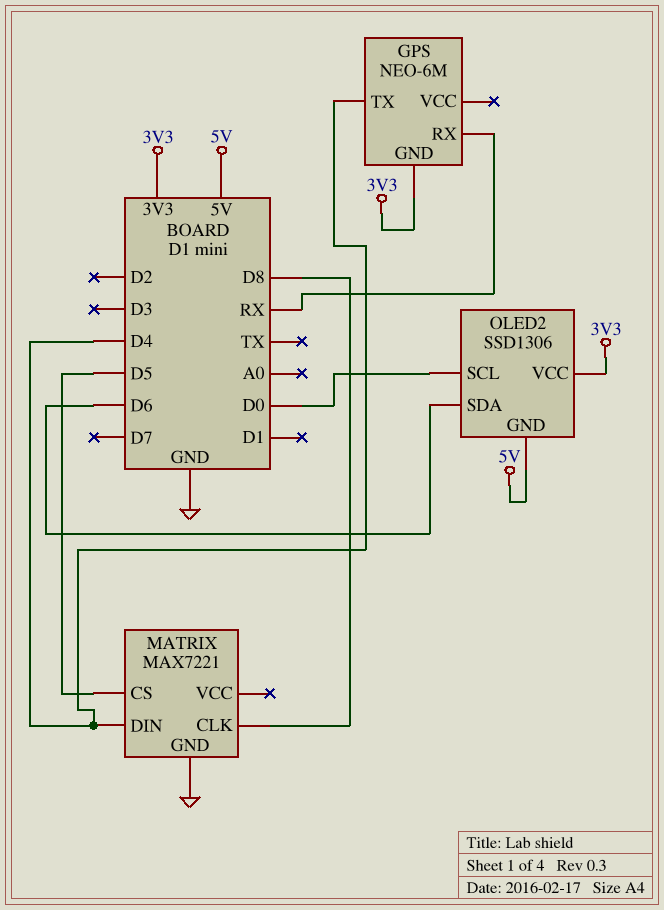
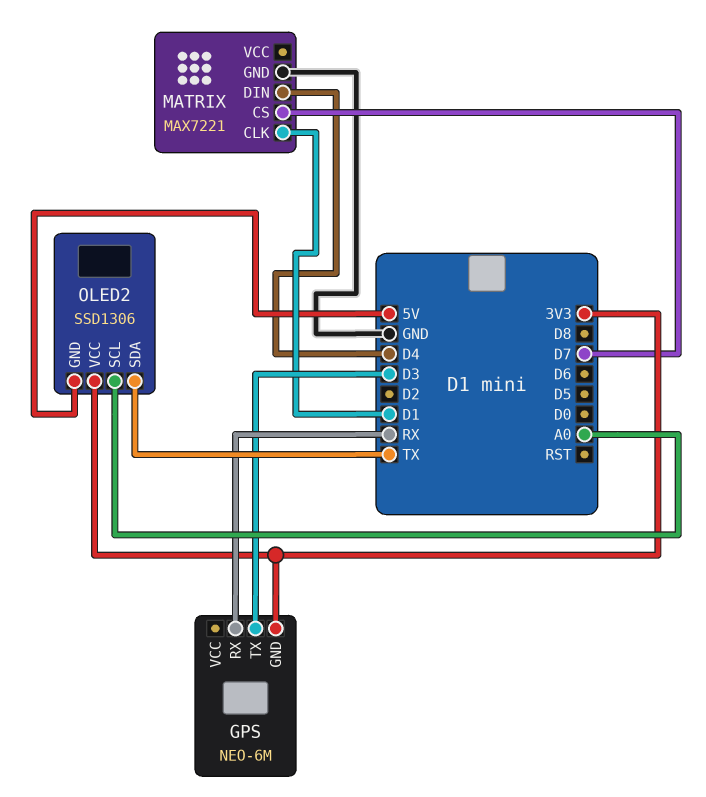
GPS pin TX: D4 -> D3
MATRIX pin CLK: D8 -> D1
MATRIX pin CS: D5 -> D7
OLED2 pin SCL: D0 -> A0
OLED2 pin SDA: D6 -> TX

